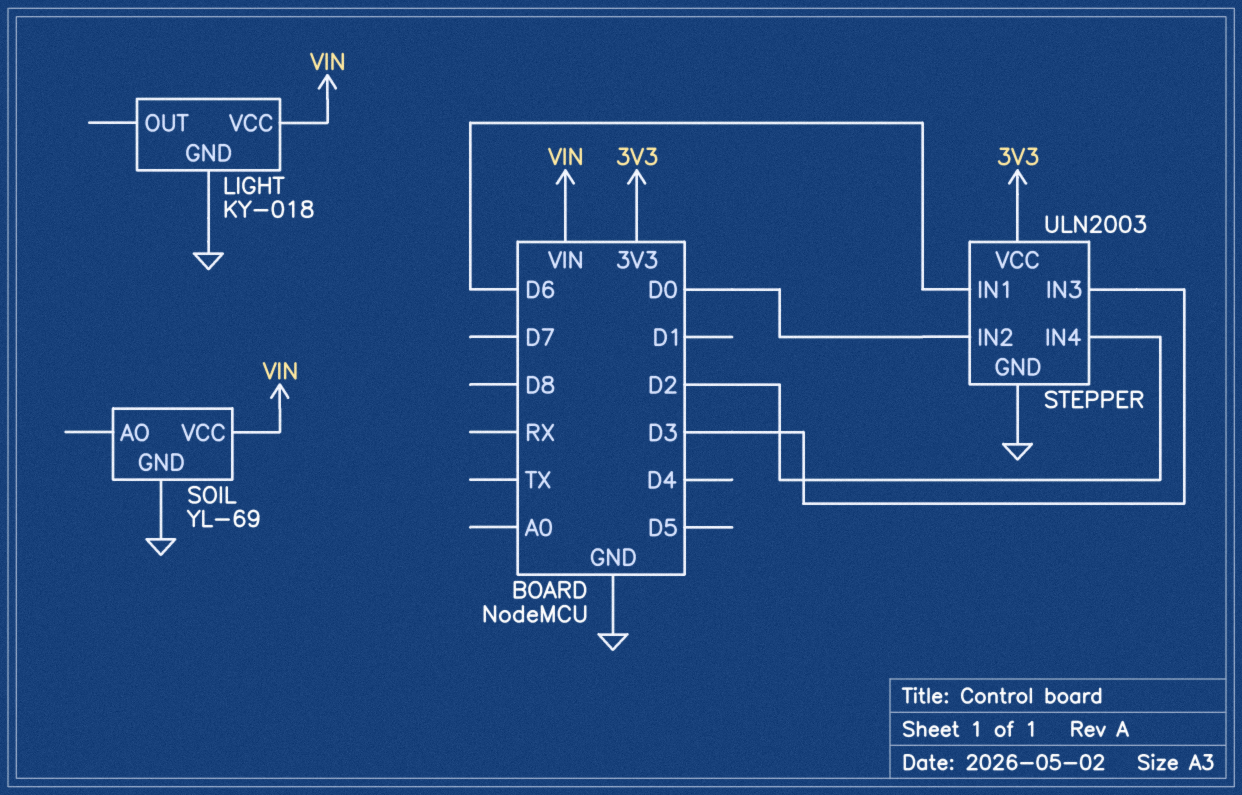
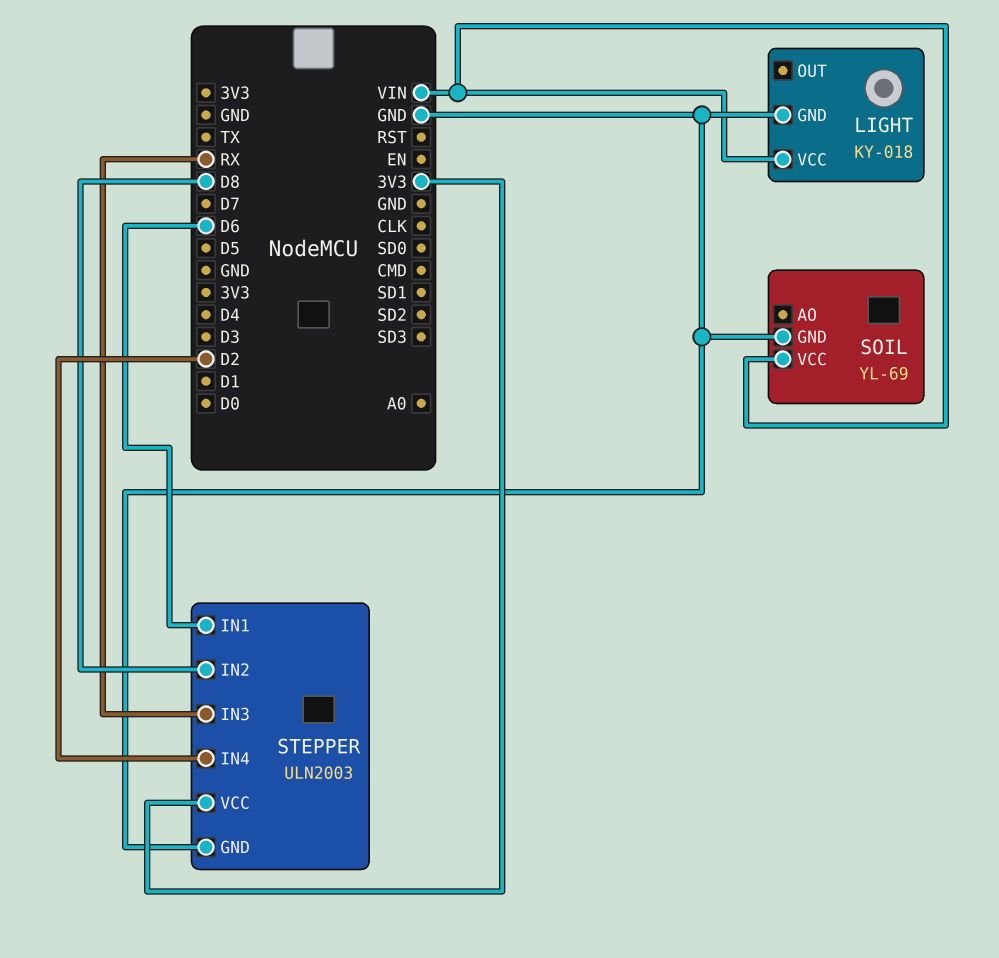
STEPPER pin IN2: D0 -> D8
STEPPER pin IN3: D3 -> RX

